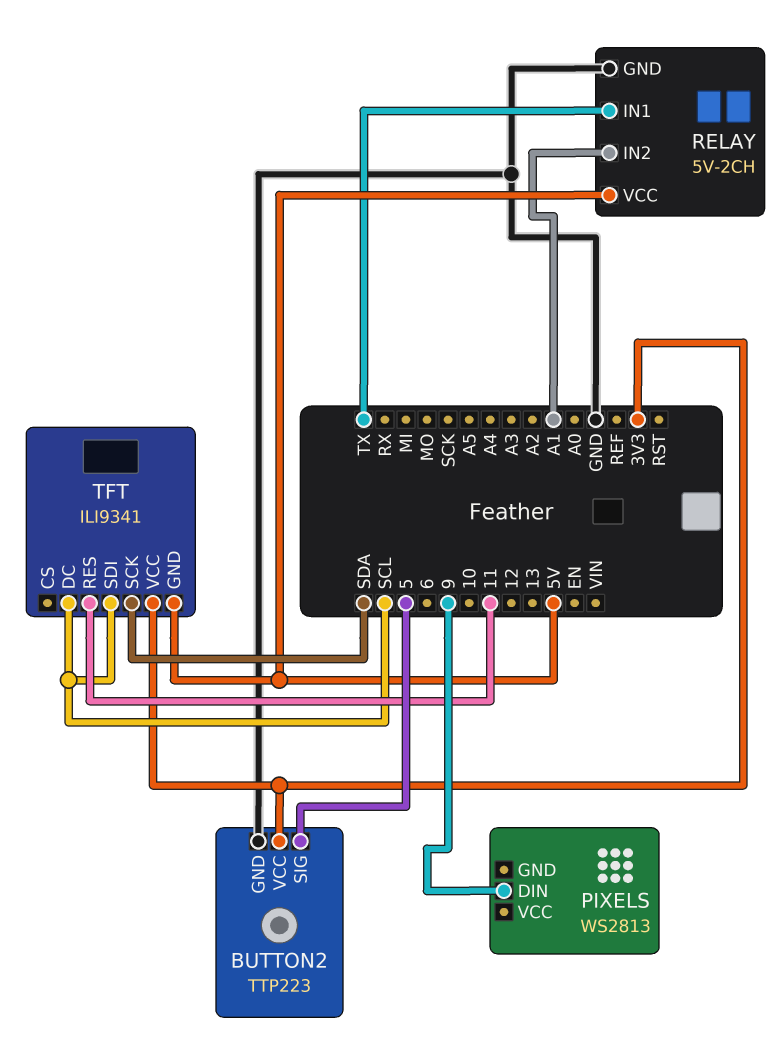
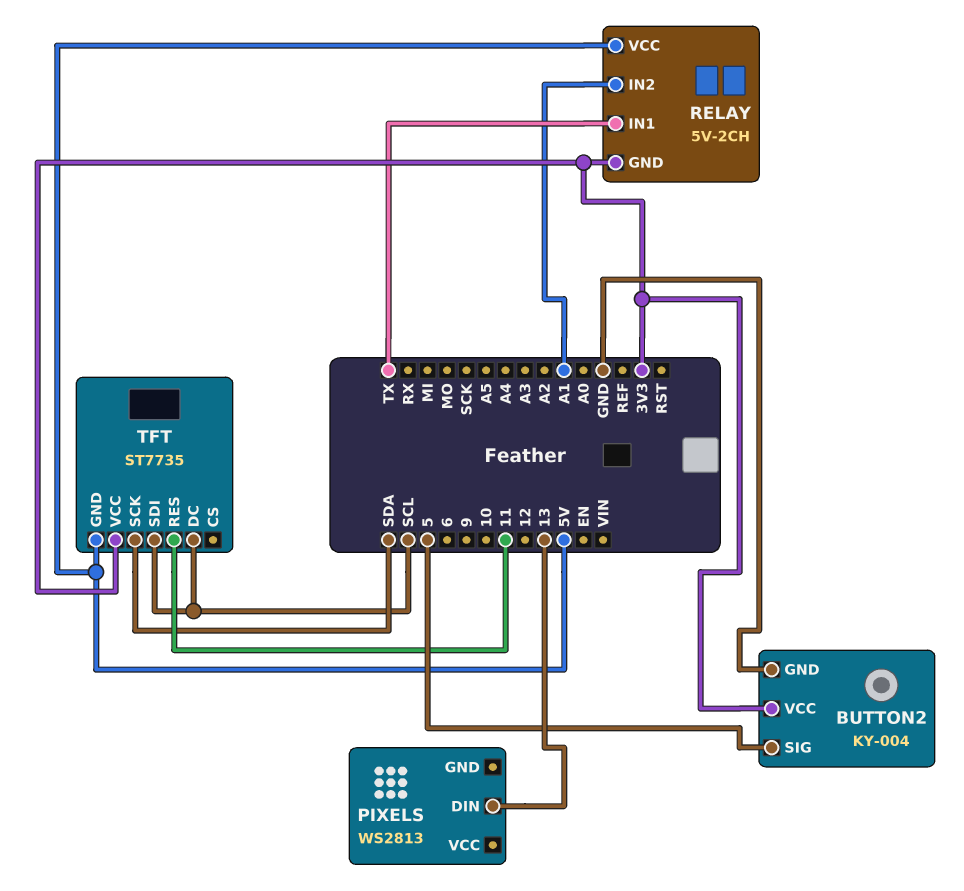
BUTTON2: TTP223 -> KY-004
PIXELS pin DIN: 9 -> 13
RELAY pin GND: GND -> 3V3
TFT: ILI9341 -> ST7735

